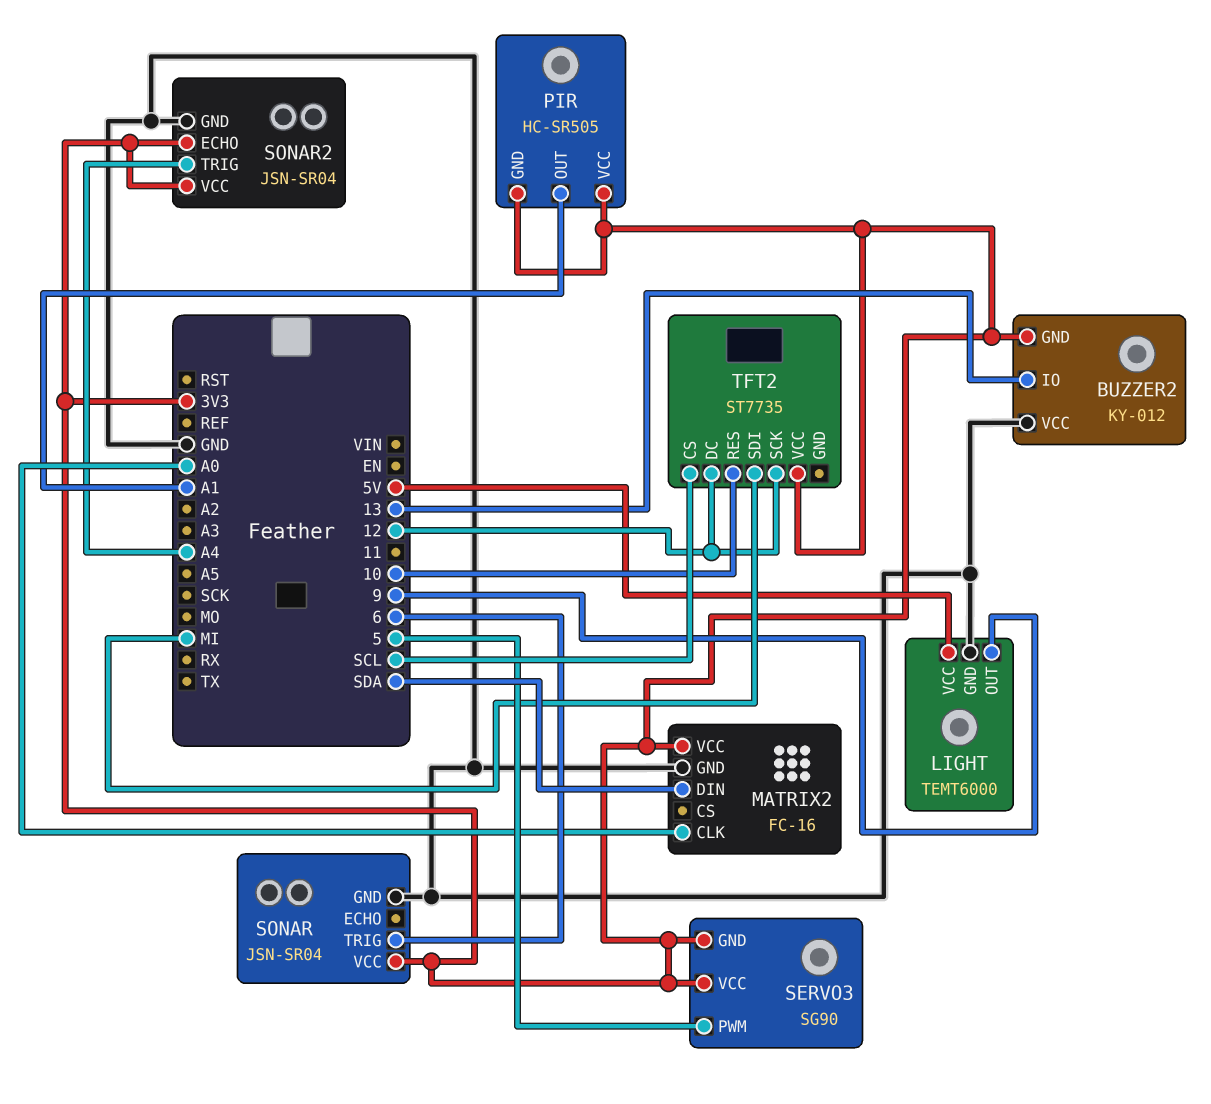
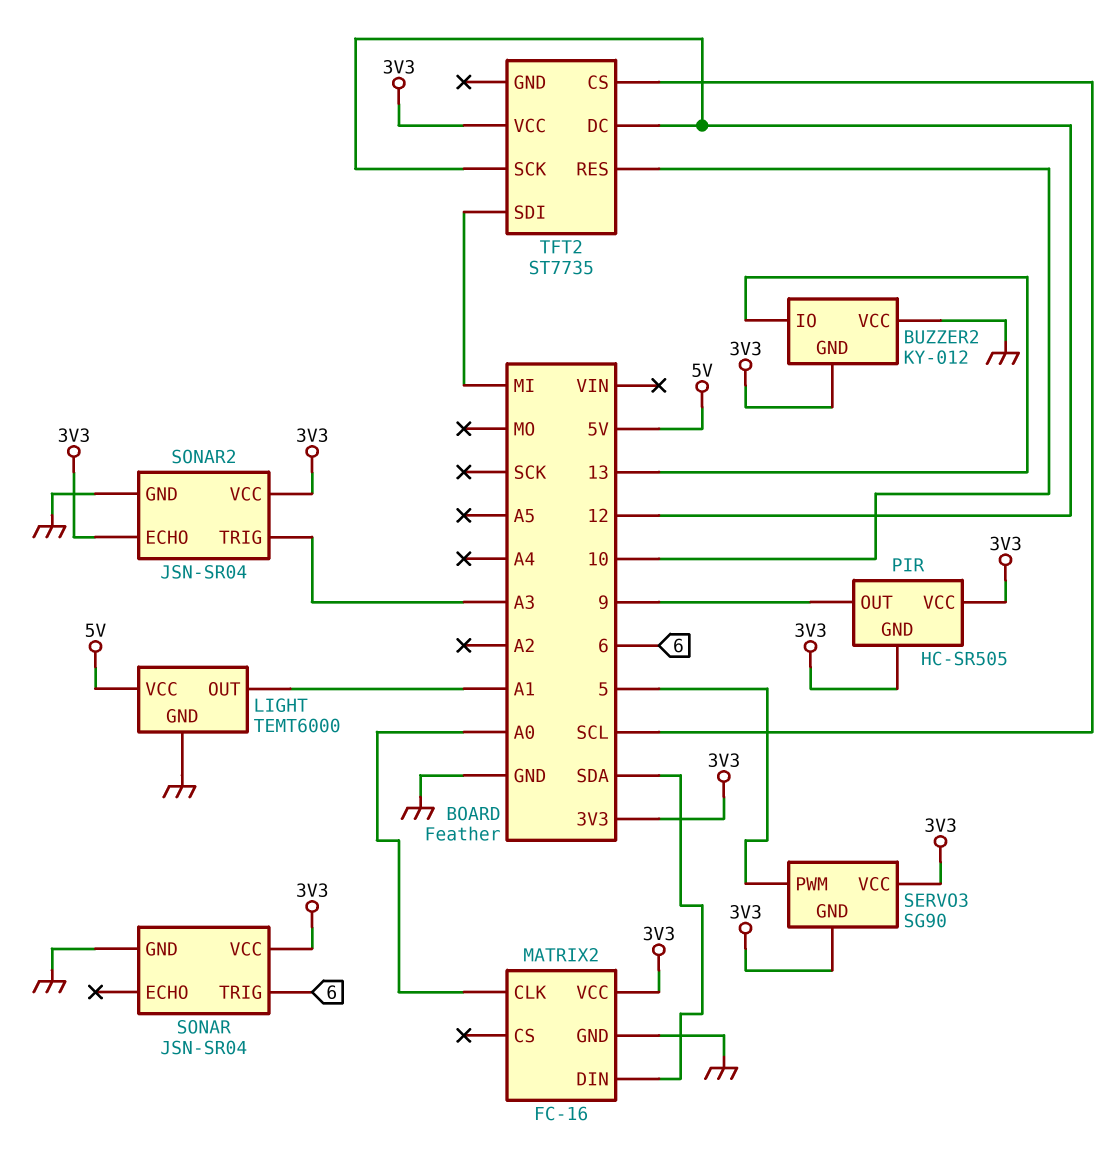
LIGHT pin OUT: 9 -> A1
PIR pin OUT: A1 -> 9
SONAR2 pin TRIG: A4 -> A3

